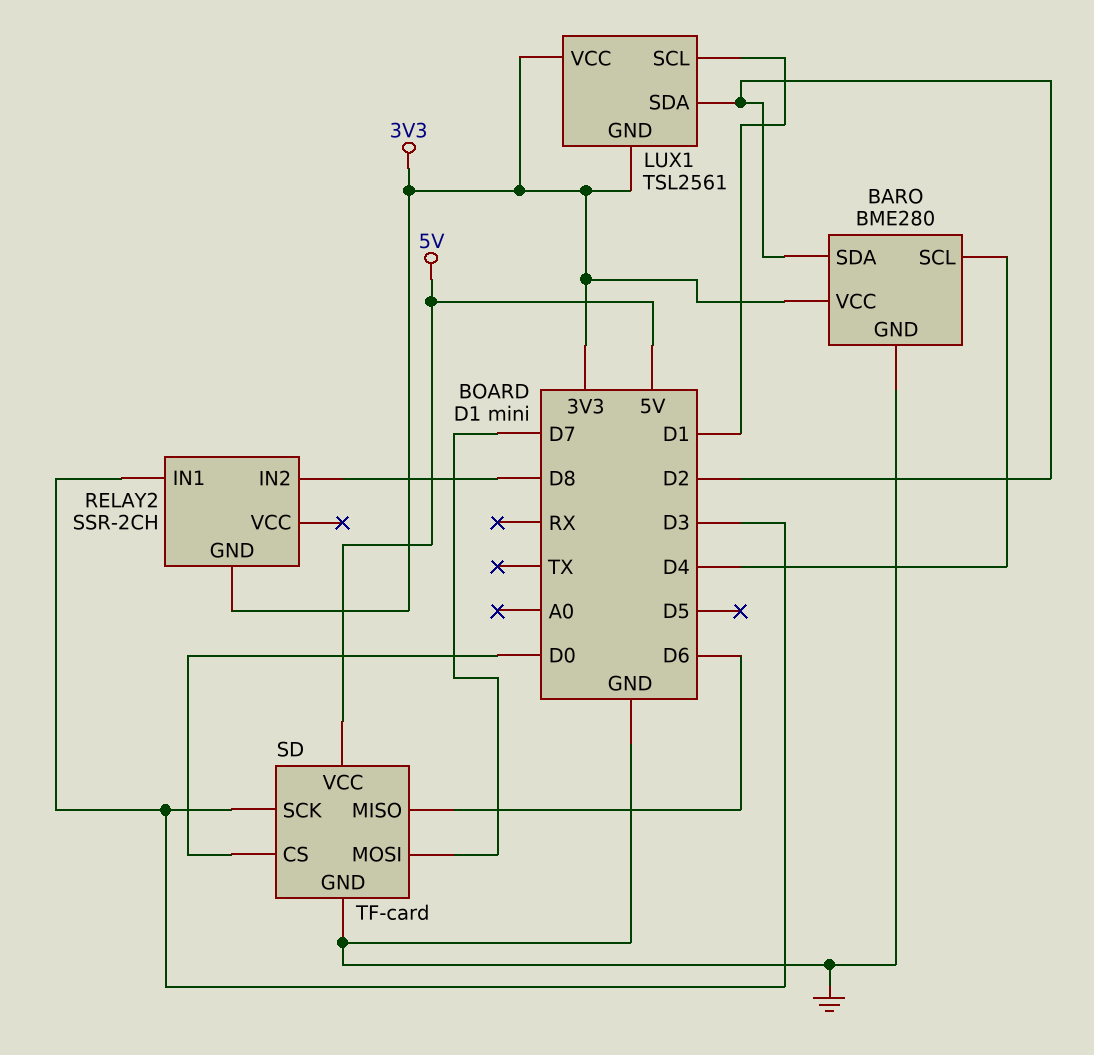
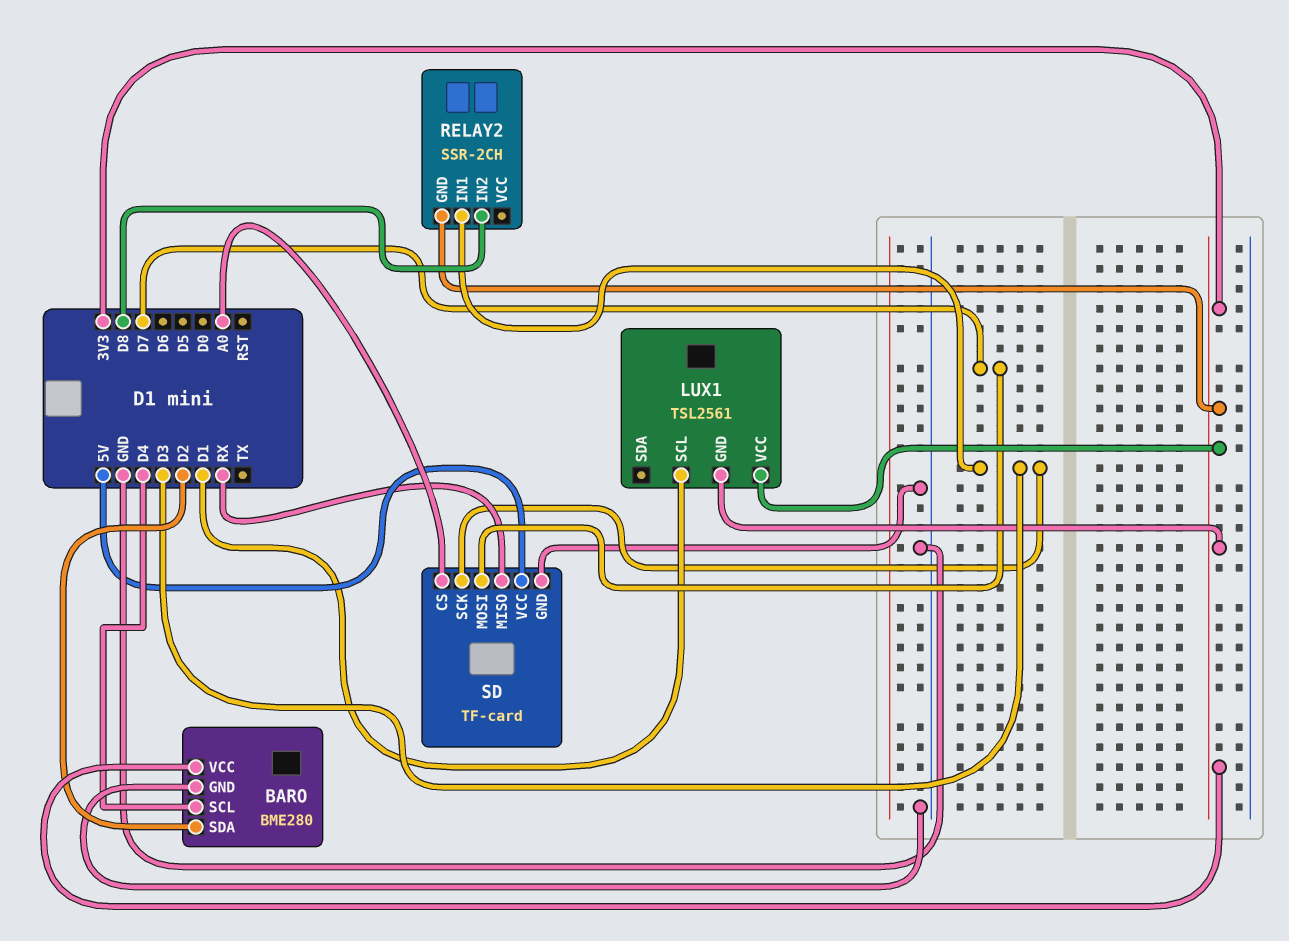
LUX1 pin SDA: D2 -> none
SD pin CS: D0 -> A0
SD pin MISO: D6 -> RX

